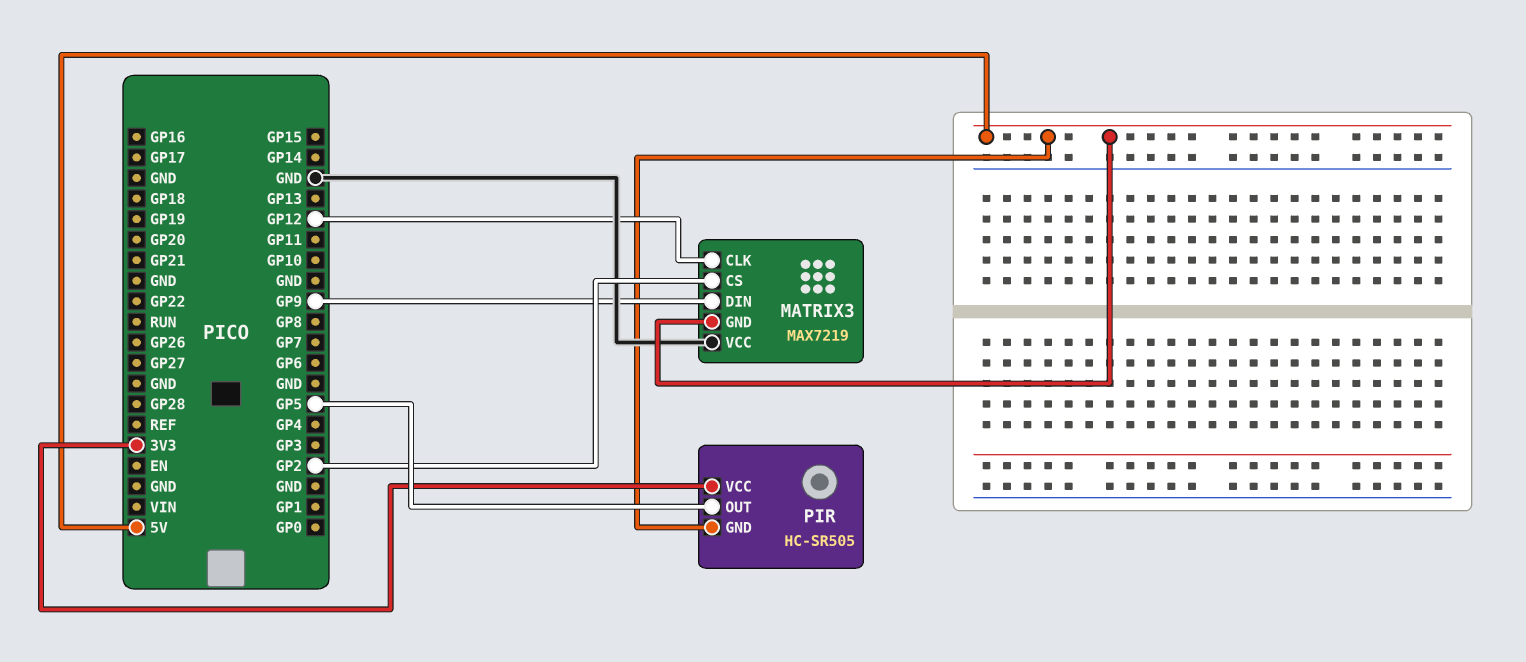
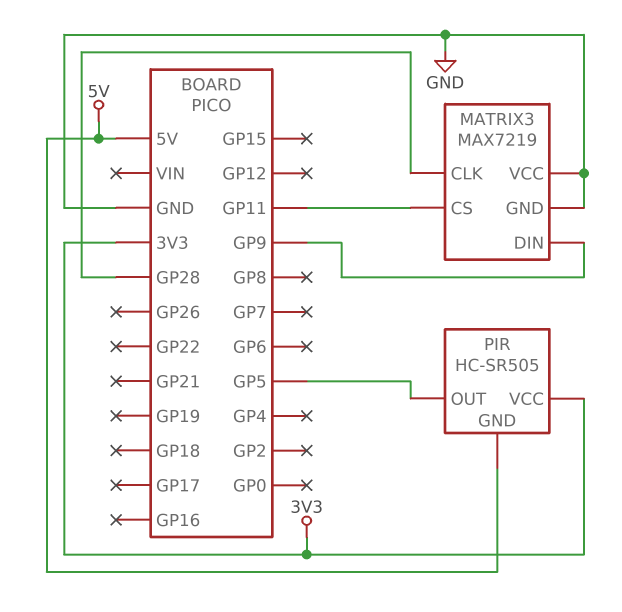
MATRIX3 pin CLK: GP12 -> GP28
MATRIX3 pin CS: GP2 -> GP11
MATRIX3 pin GND: 5V -> GND

